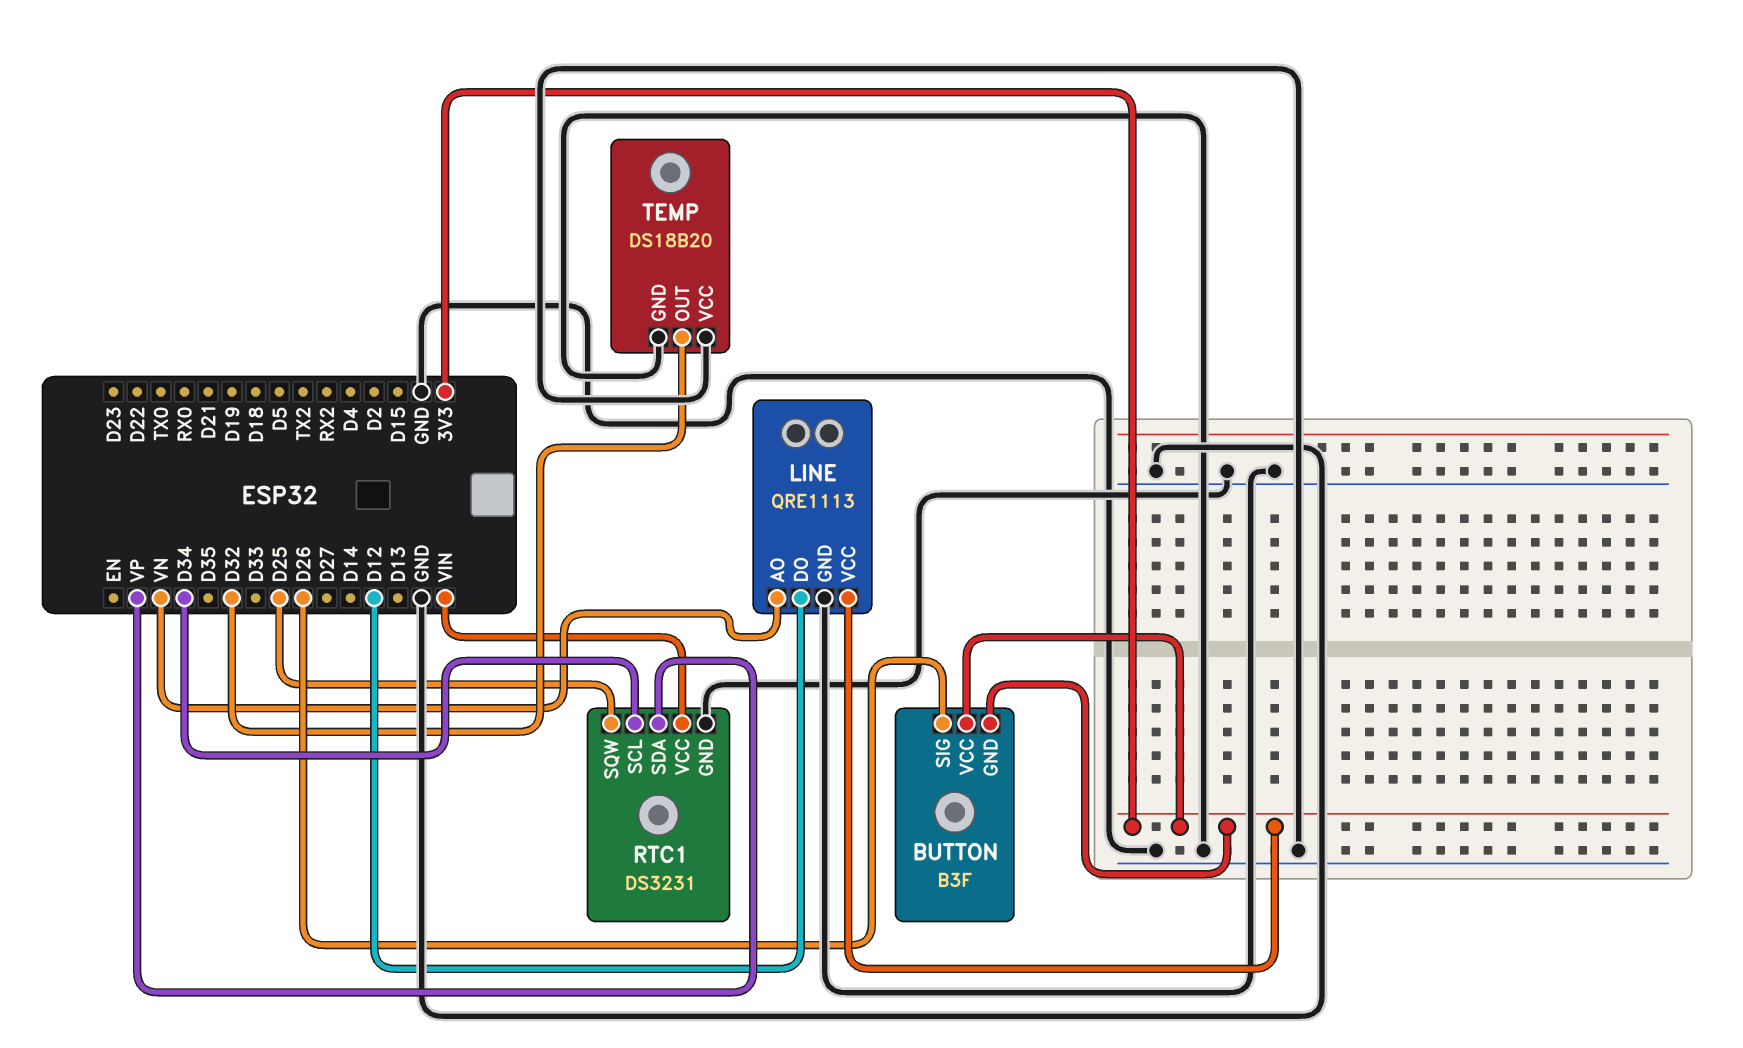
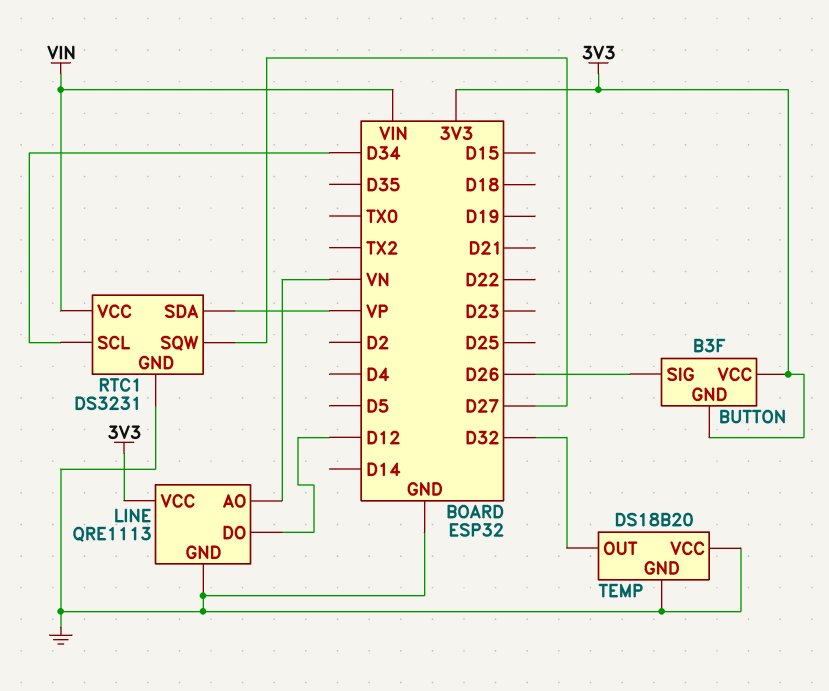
RTC1 pin SQW: D25 -> D27

